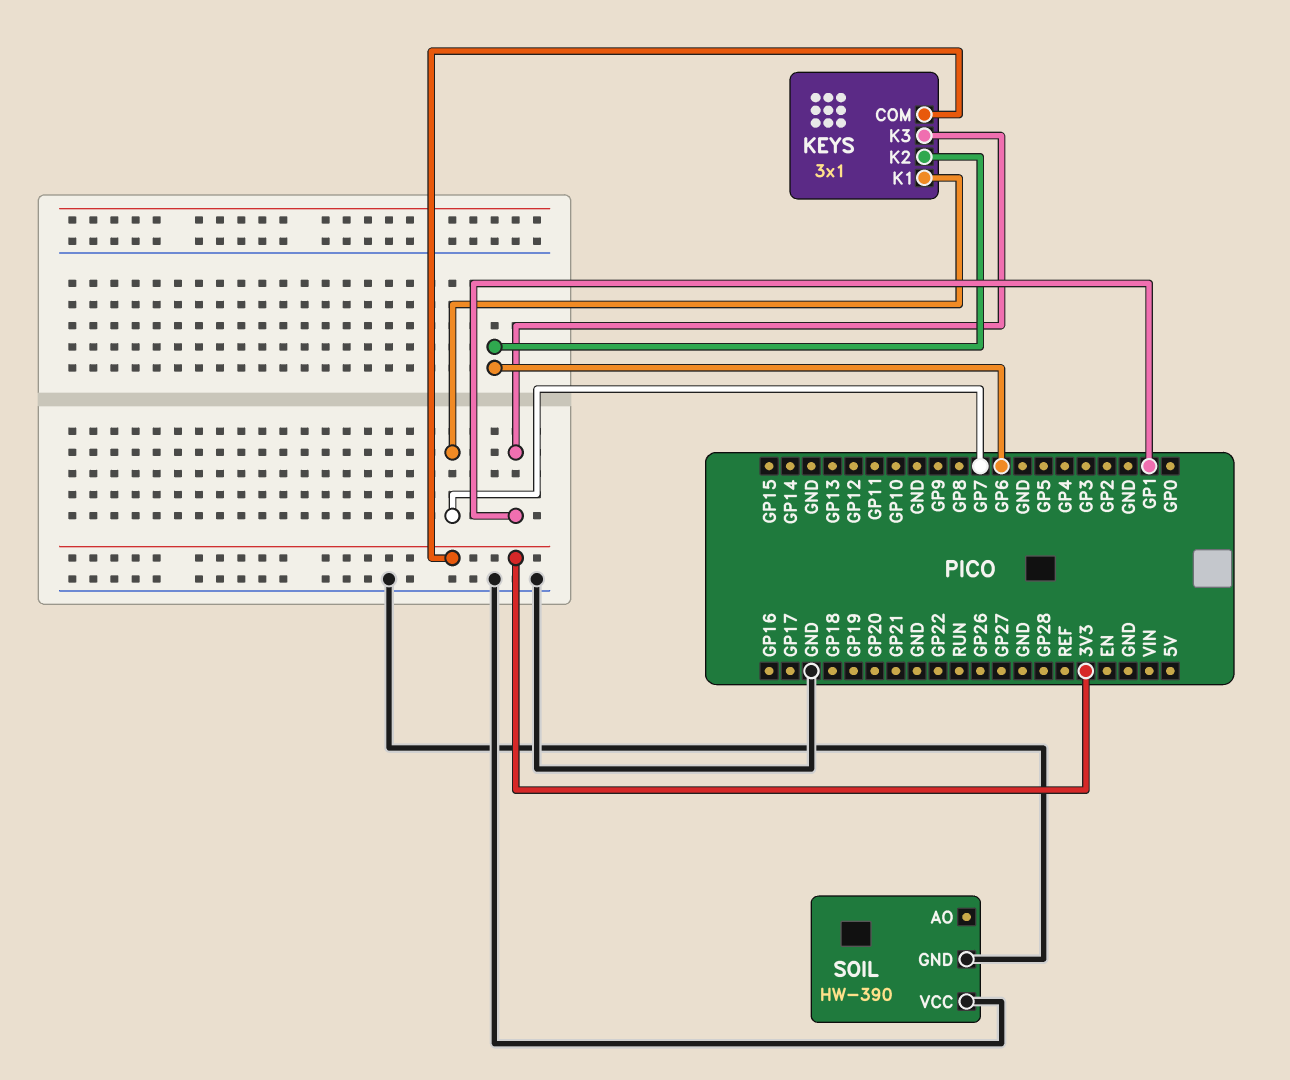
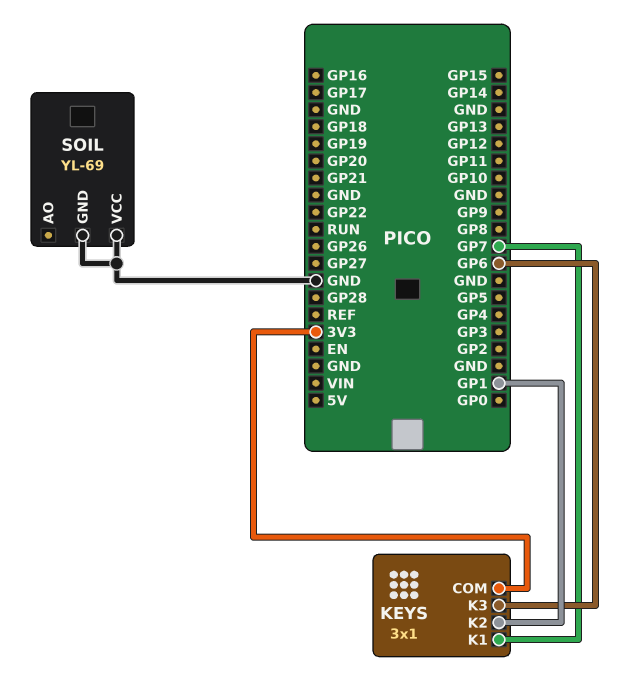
KEYS pin K2: GP6 -> GP1
KEYS pin K3: GP1 -> GP6
SOIL: HW-390 -> YL-69

